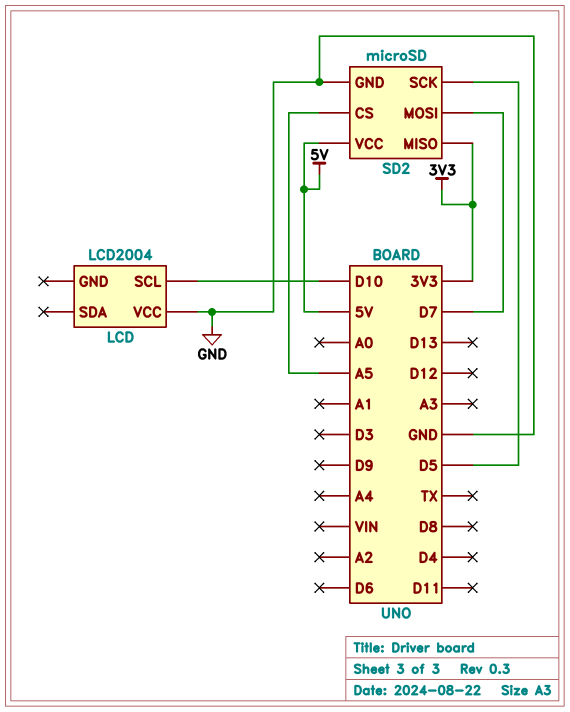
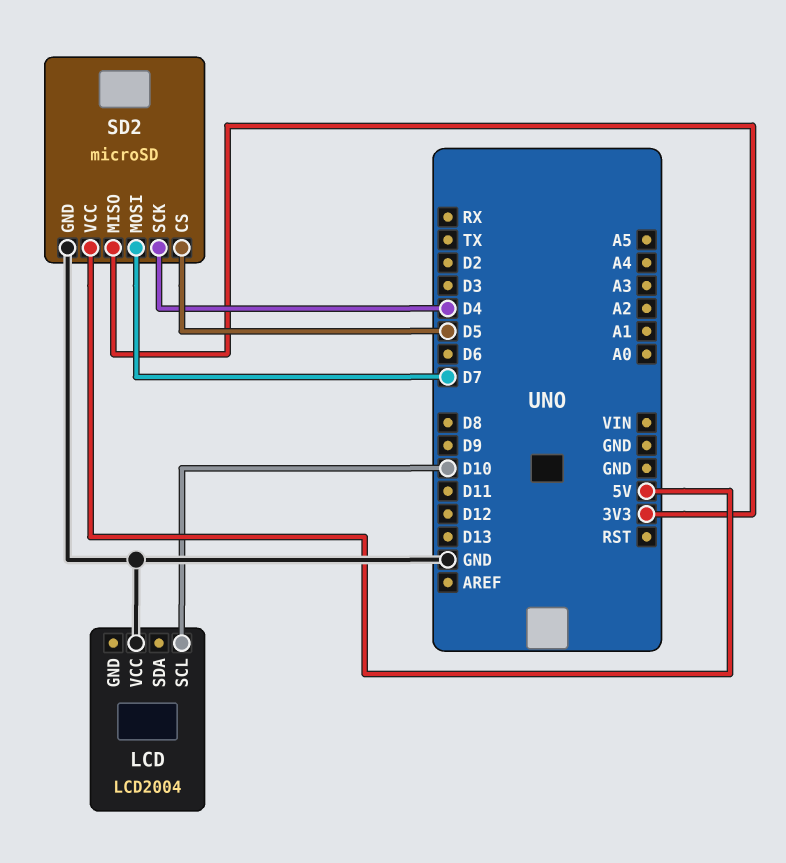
SD2 pin CS: A5 -> D5
SD2 pin SCK: D5 -> D4

